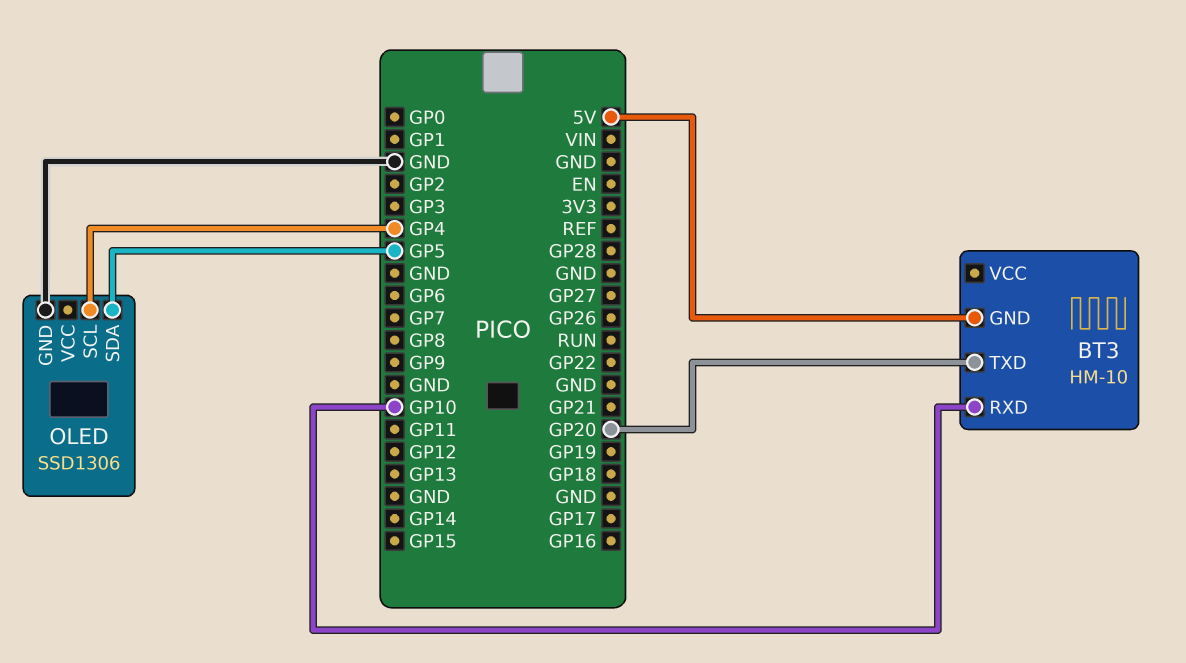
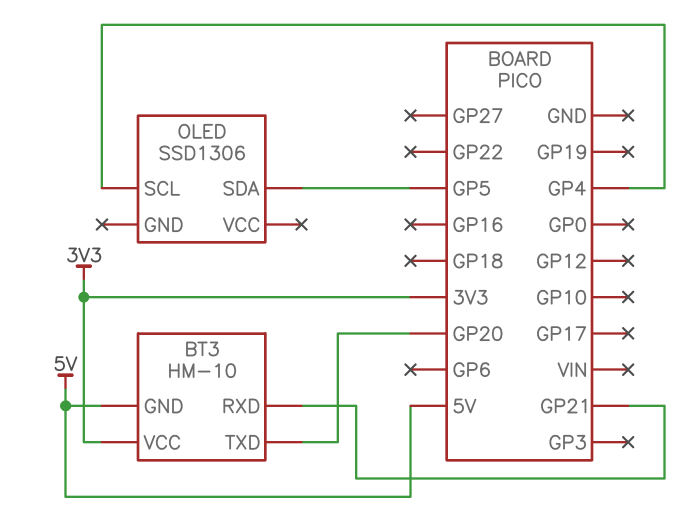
BT3 pin RXD: GP10 -> GP21
BT3 pin VCC: none -> 3V3
OLED pin GND: GND -> none

